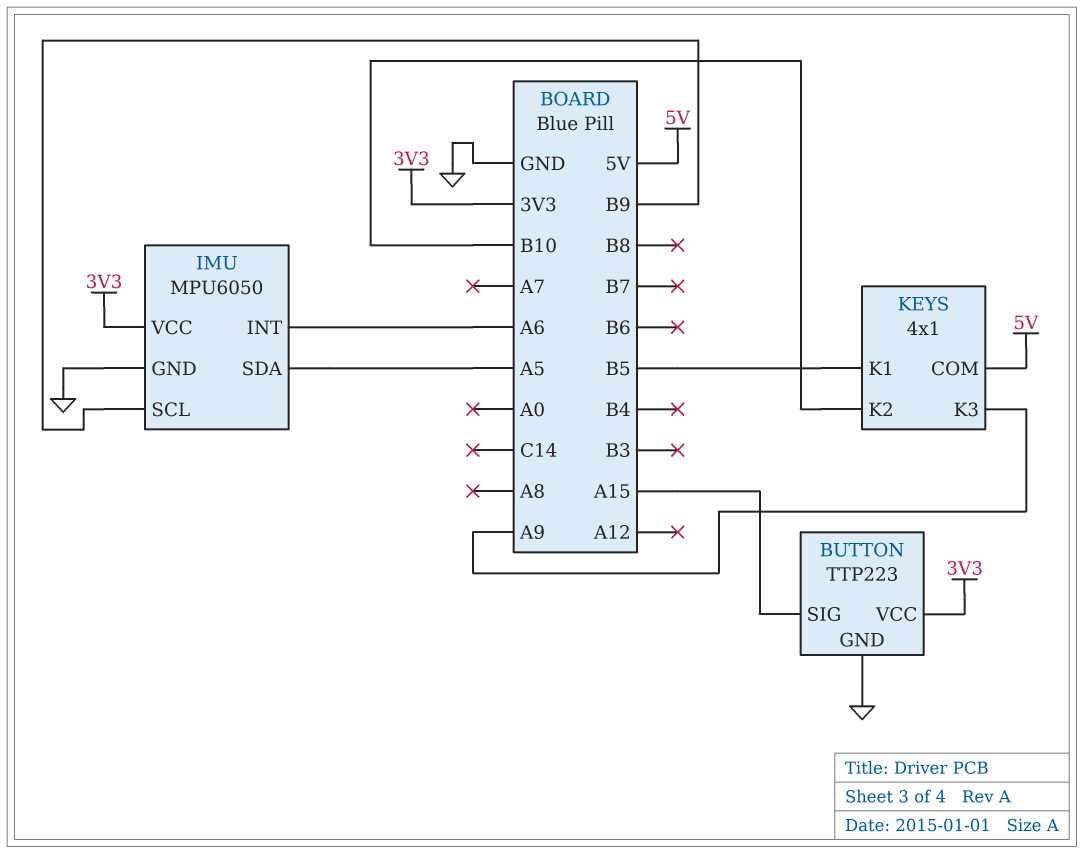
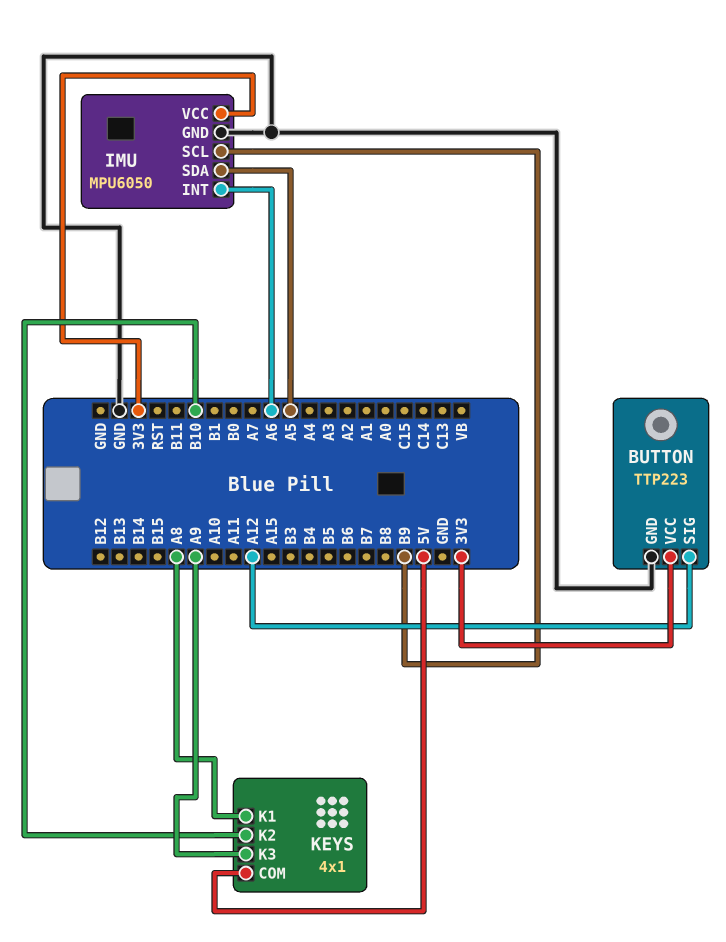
BUTTON pin SIG: A15 -> A12
KEYS pin K1: B5 -> A8

